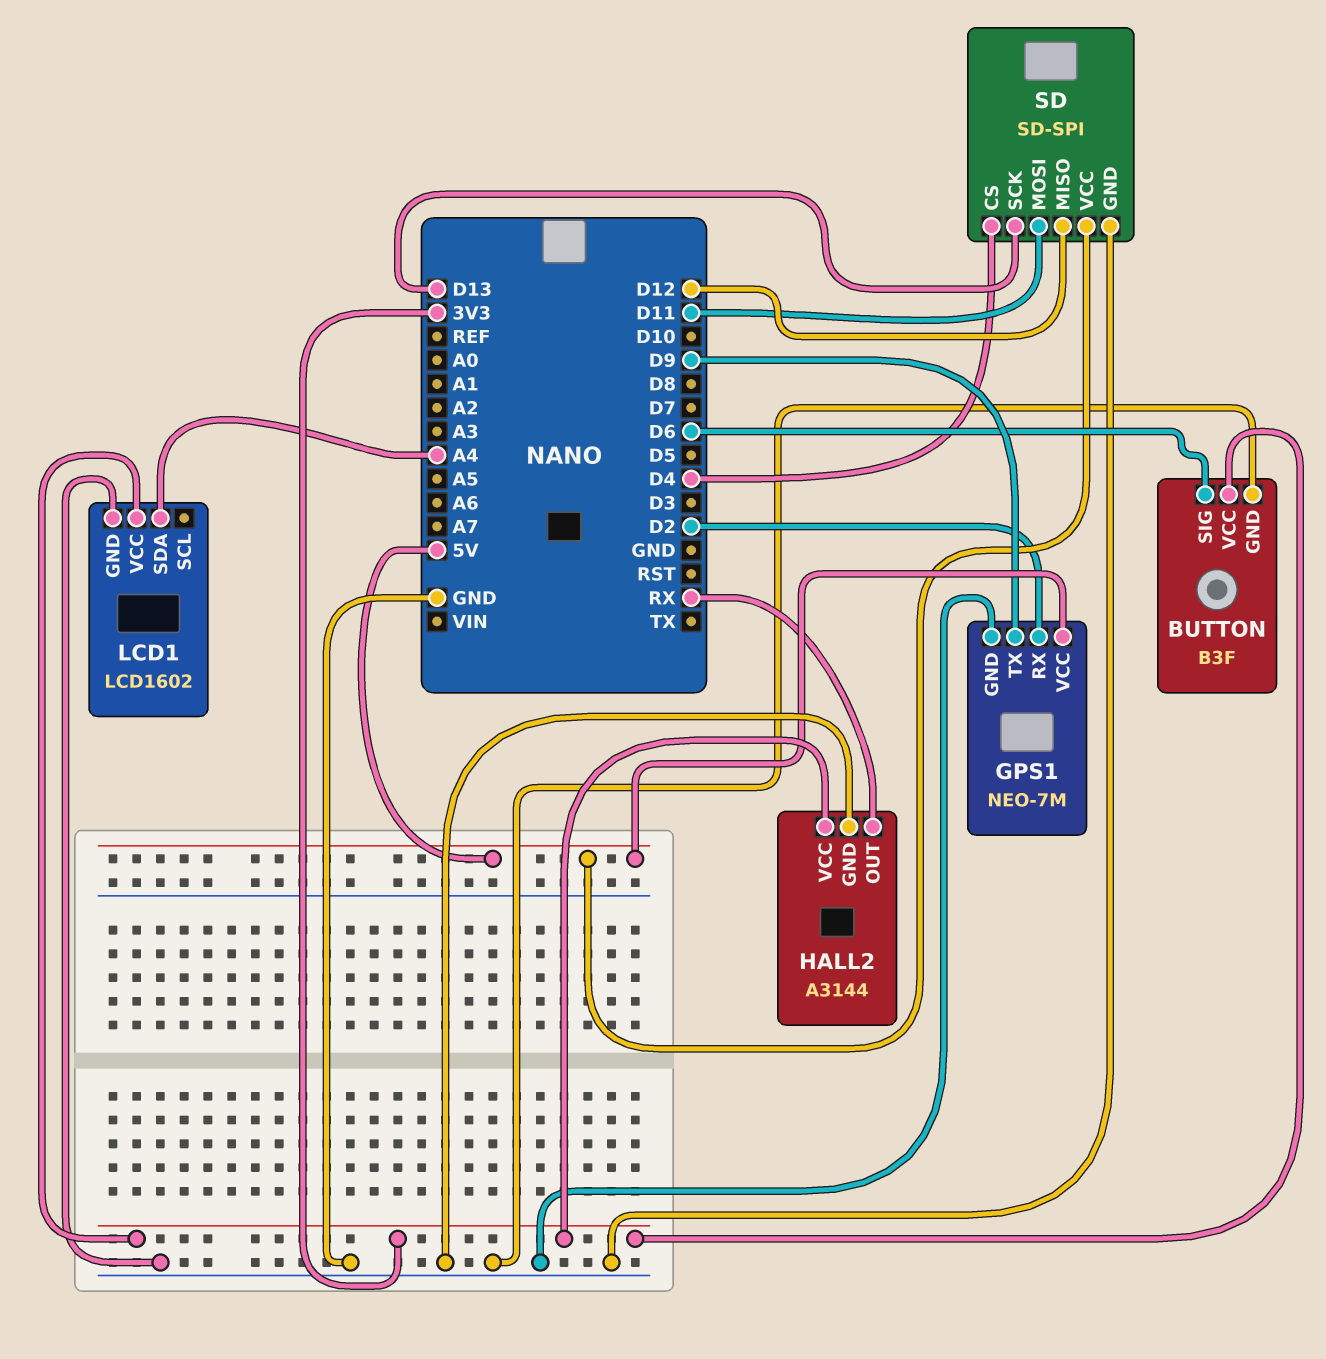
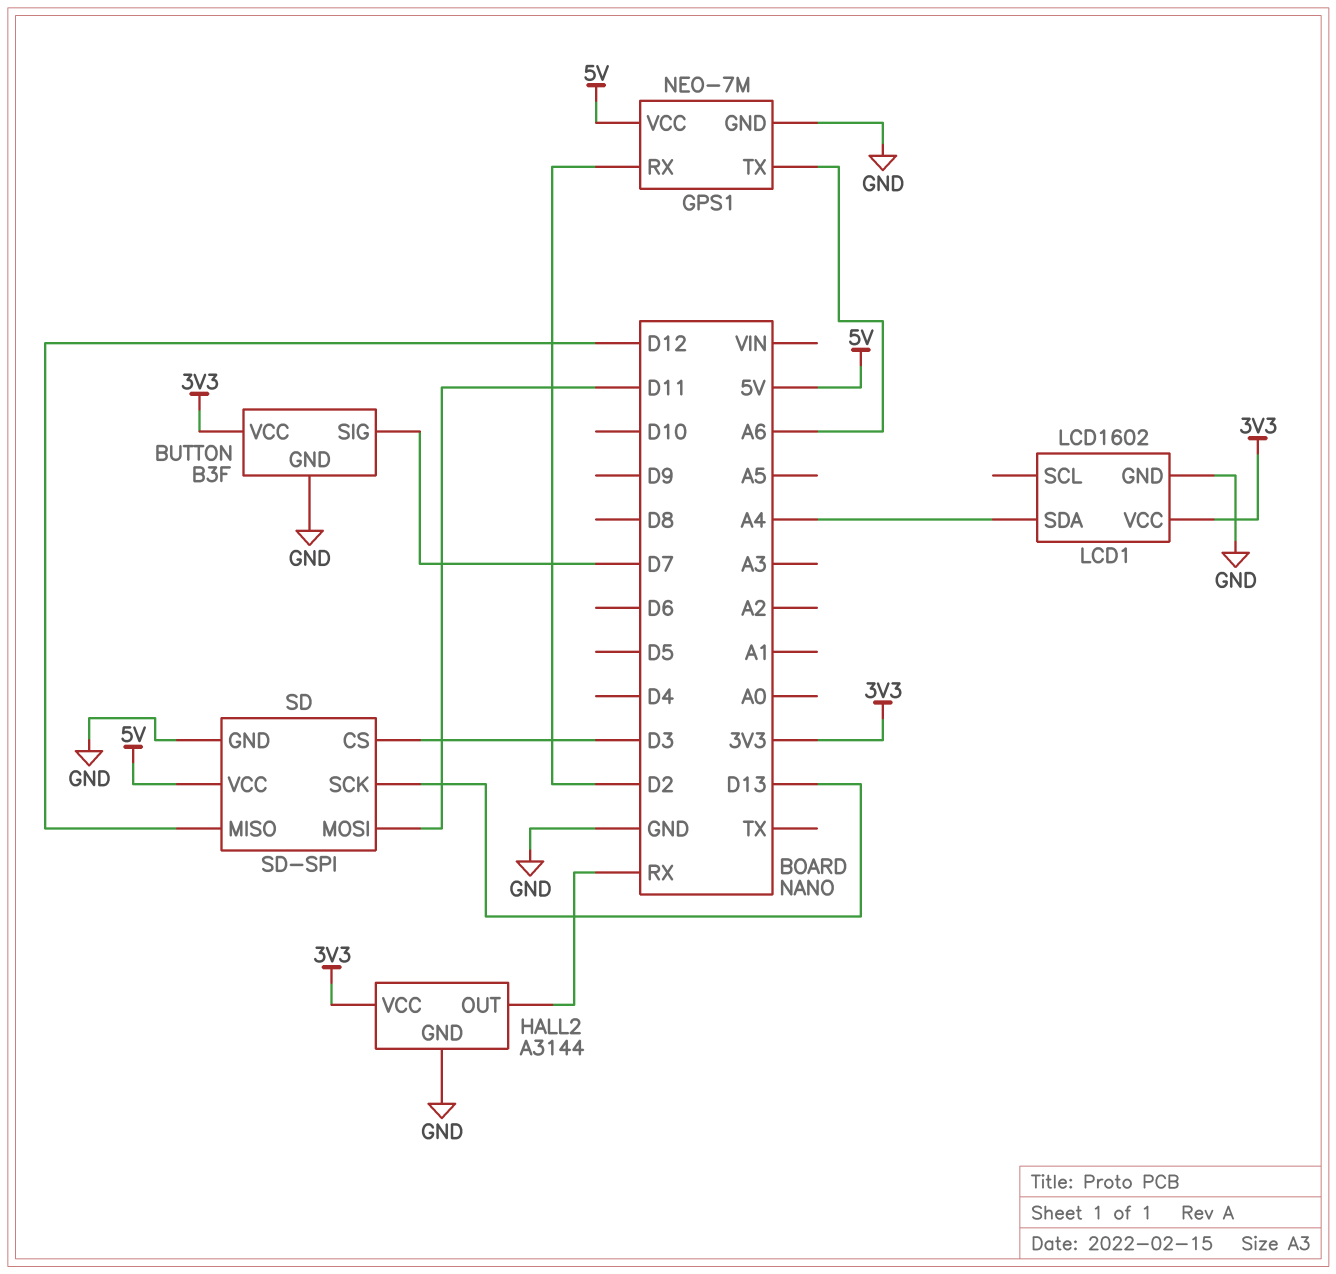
BUTTON pin SIG: D6 -> D7
GPS1 pin TX: D9 -> A6
SD pin CS: D4 -> D3

